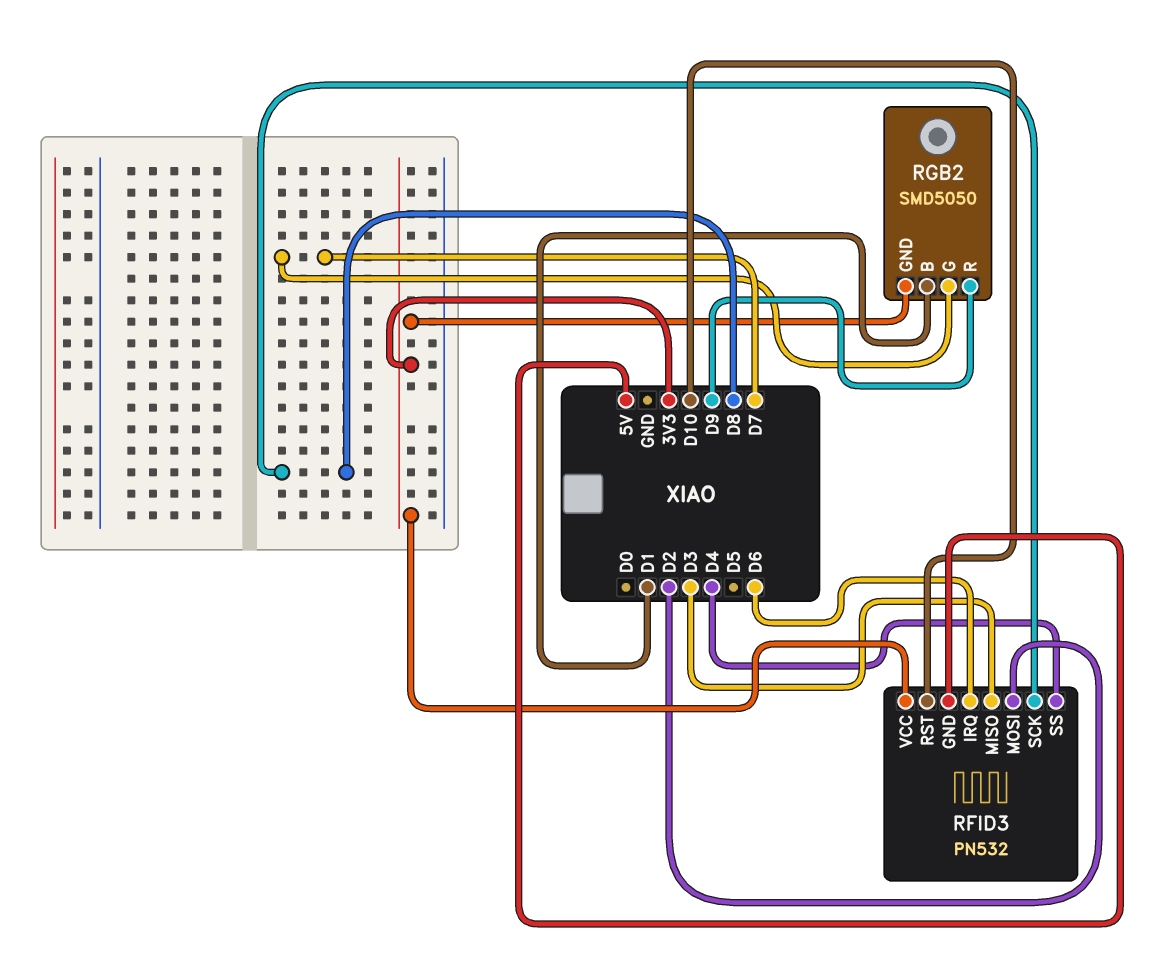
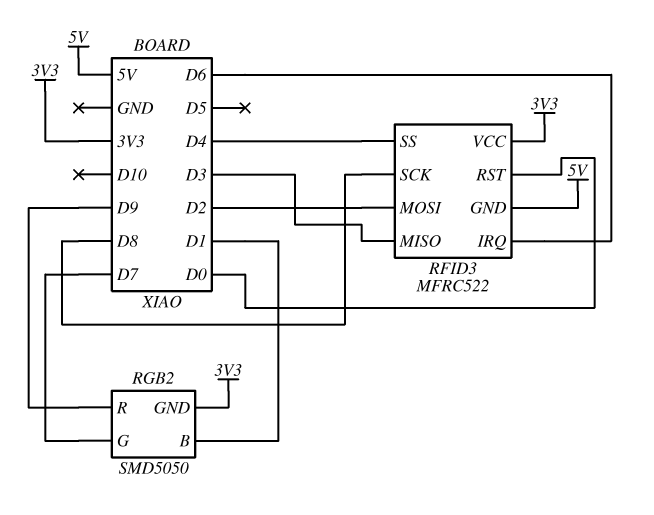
RFID3: PN532 -> MFRC522
RFID3 pin RST: D10 -> D0

